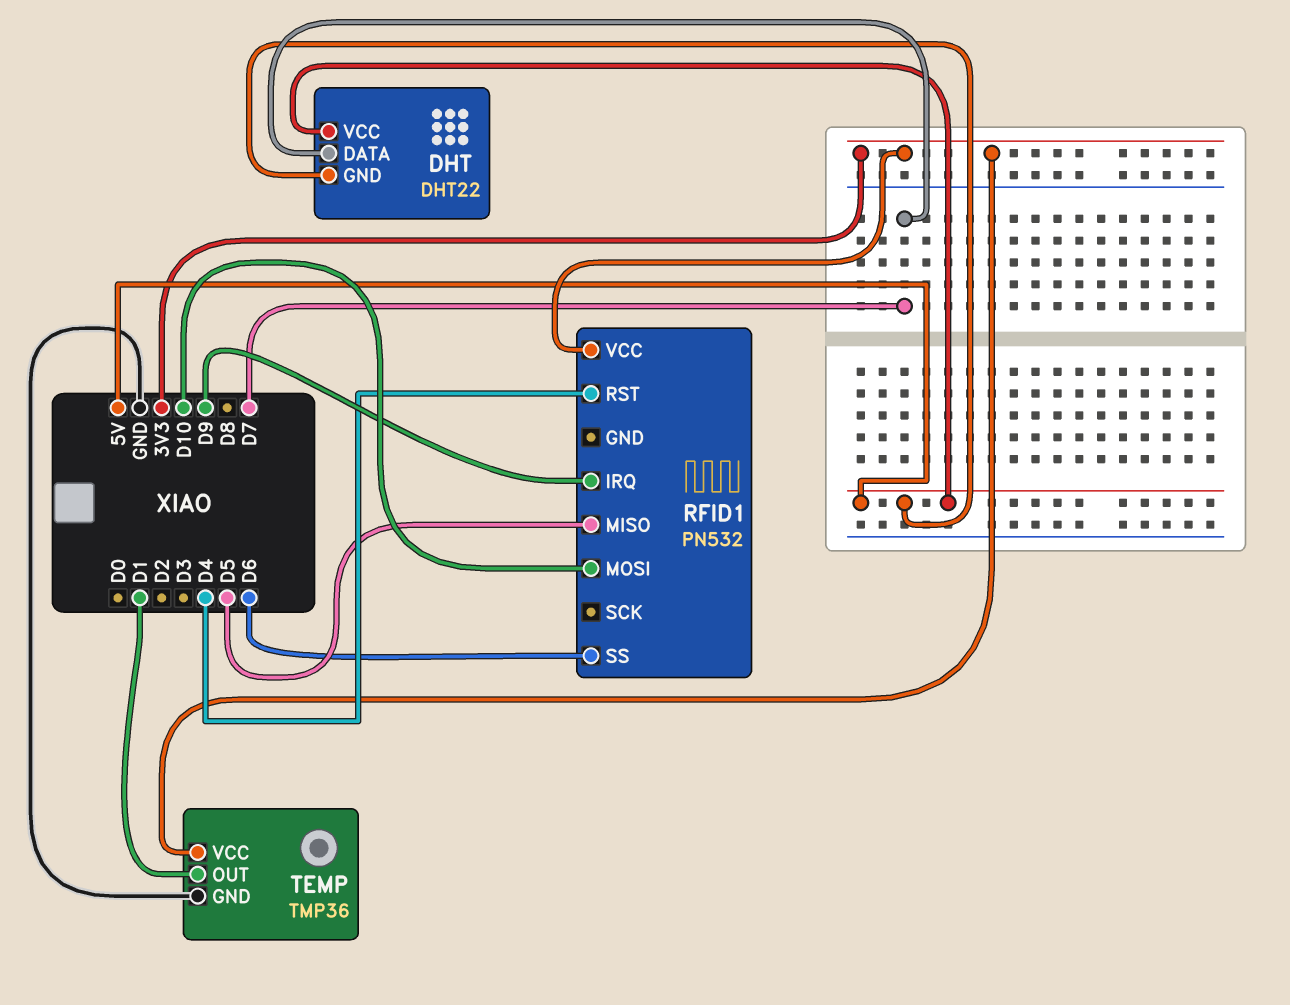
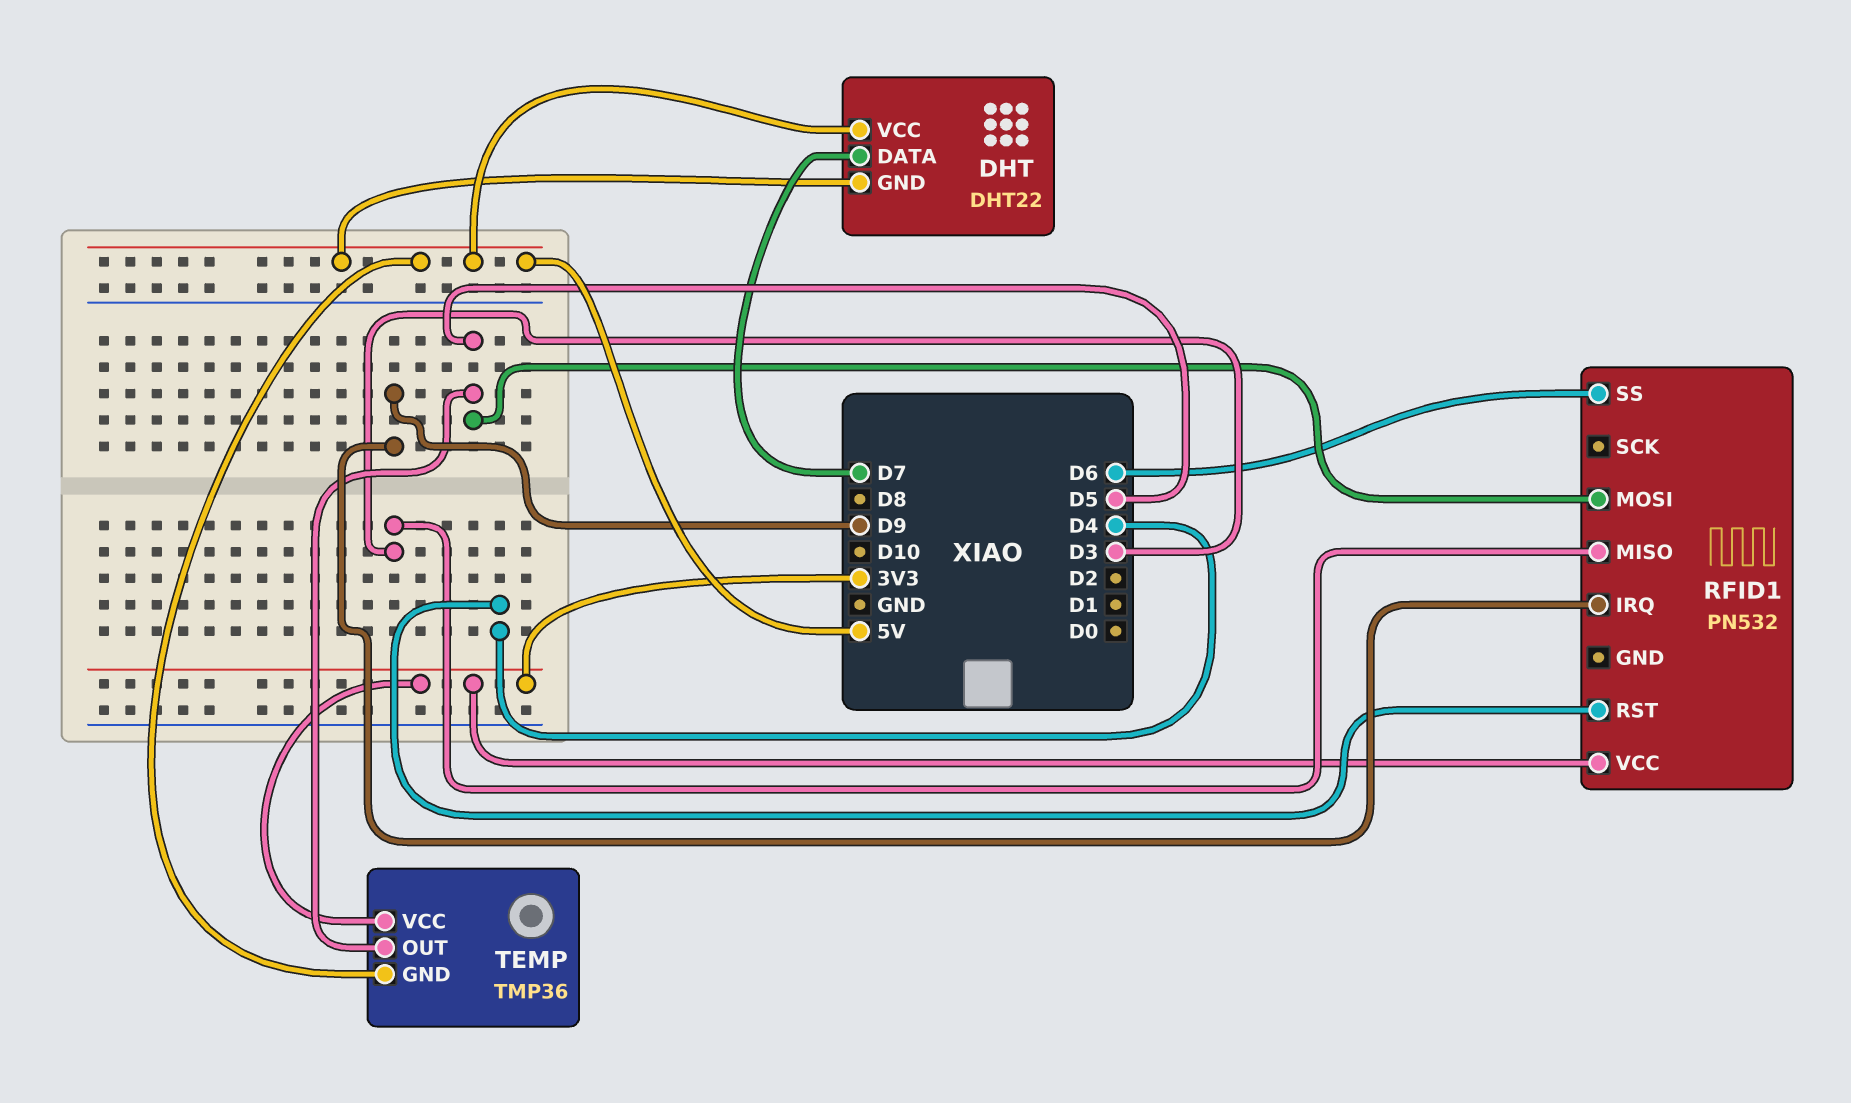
RFID1 pin MISO: D5 -> D3
RFID1 pin MOSI: D10 -> D5
TEMP pin GND: GND -> 5V
TEMP pin OUT: D1 -> D5

